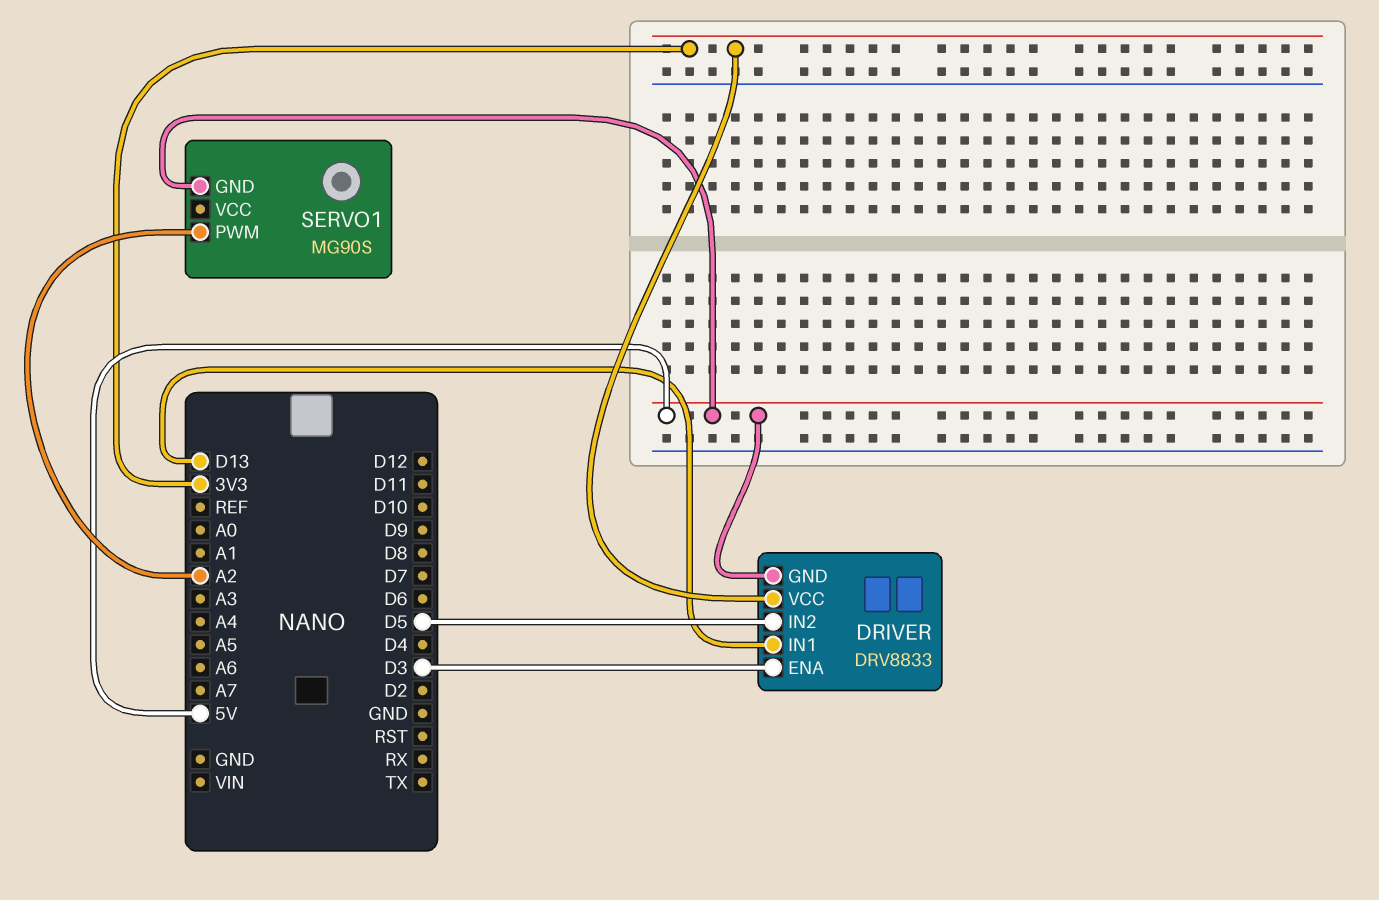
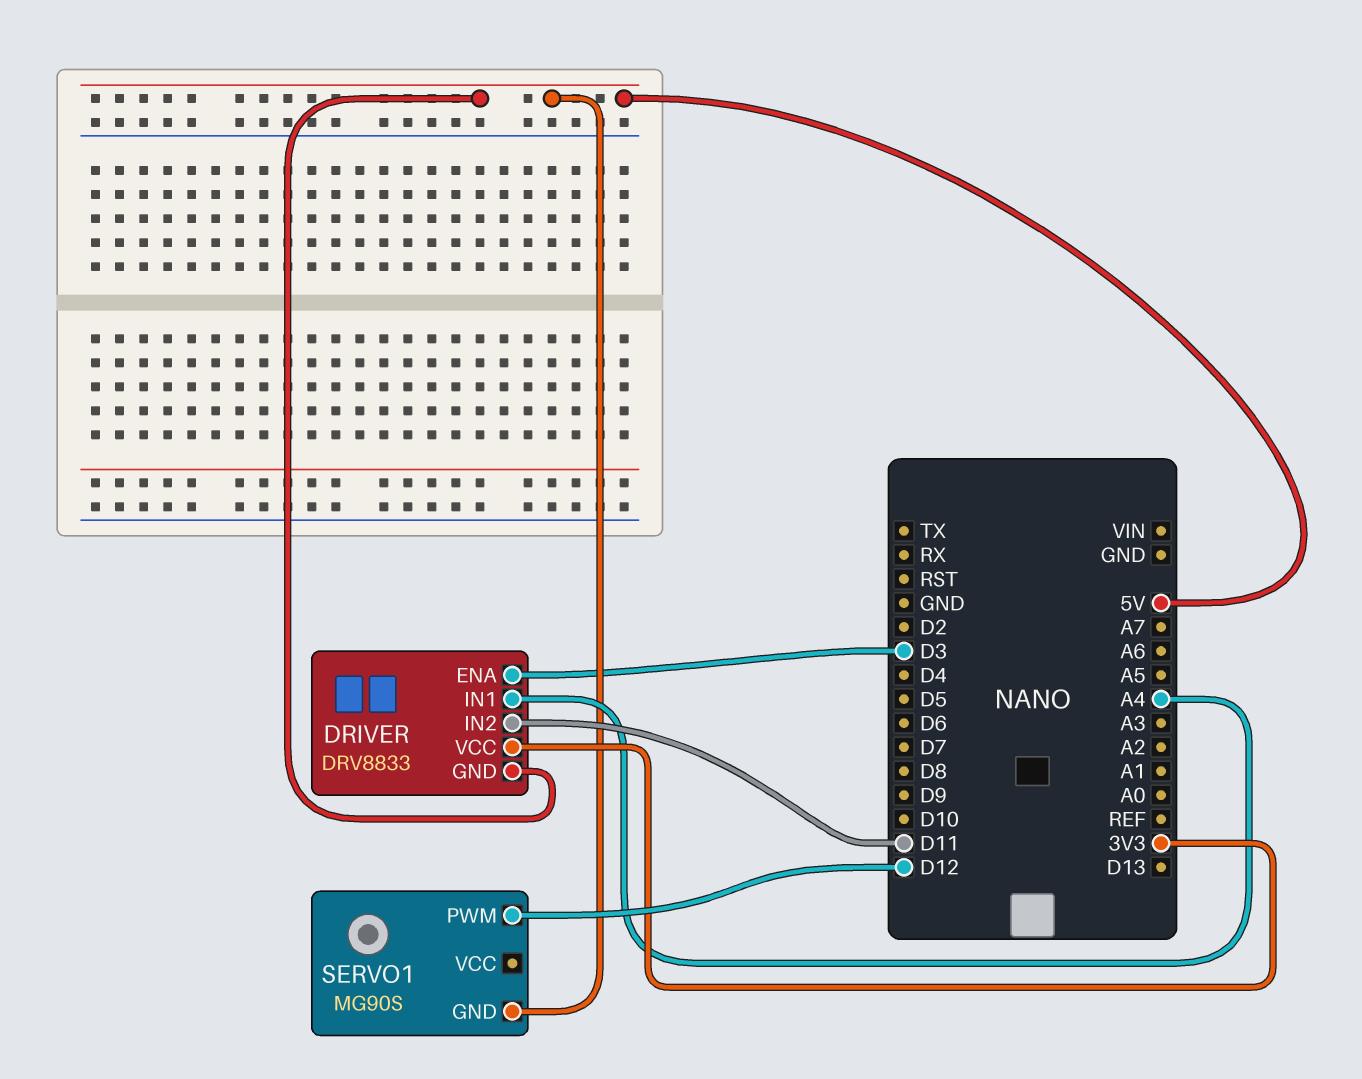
DRIVER pin IN1: D13 -> A4
DRIVER pin IN2: D5 -> D11
SERVO1 pin PWM: A2 -> D12

